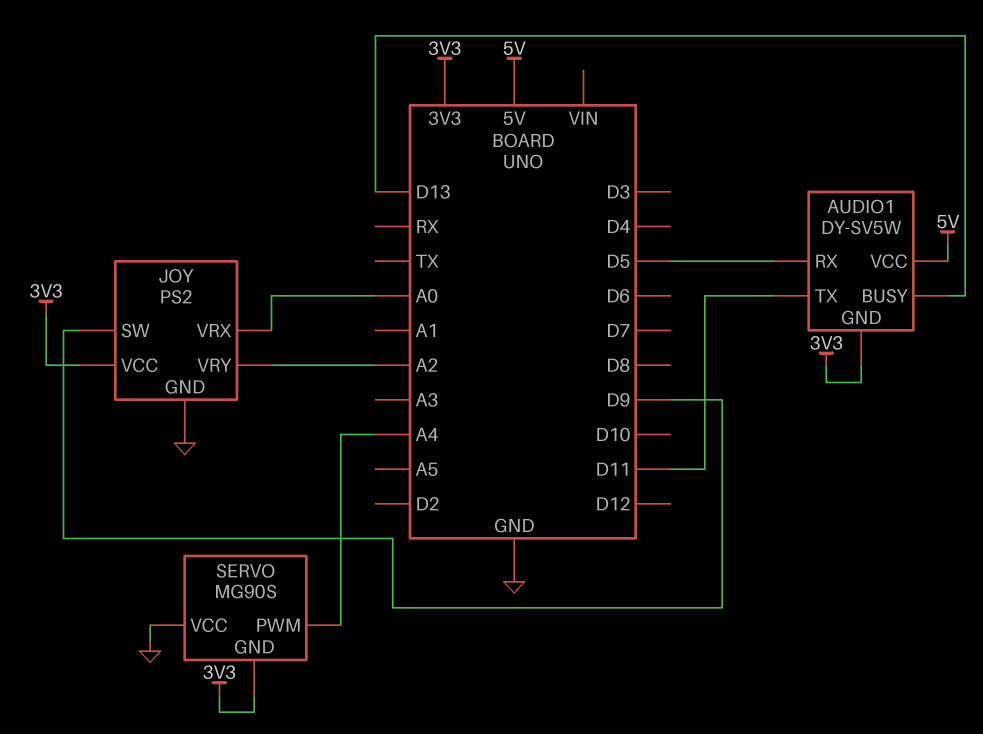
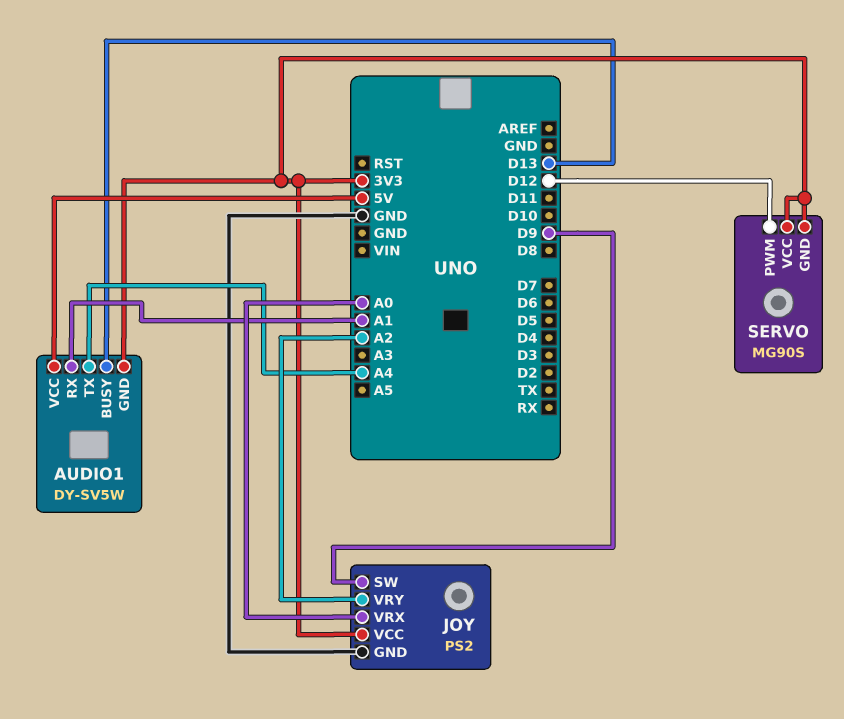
AUDIO1 pin RX: D5 -> A1
AUDIO1 pin TX: D11 -> A4
SERVO pin PWM: A4 -> D12
SERVO pin VCC: GND -> 3V3

